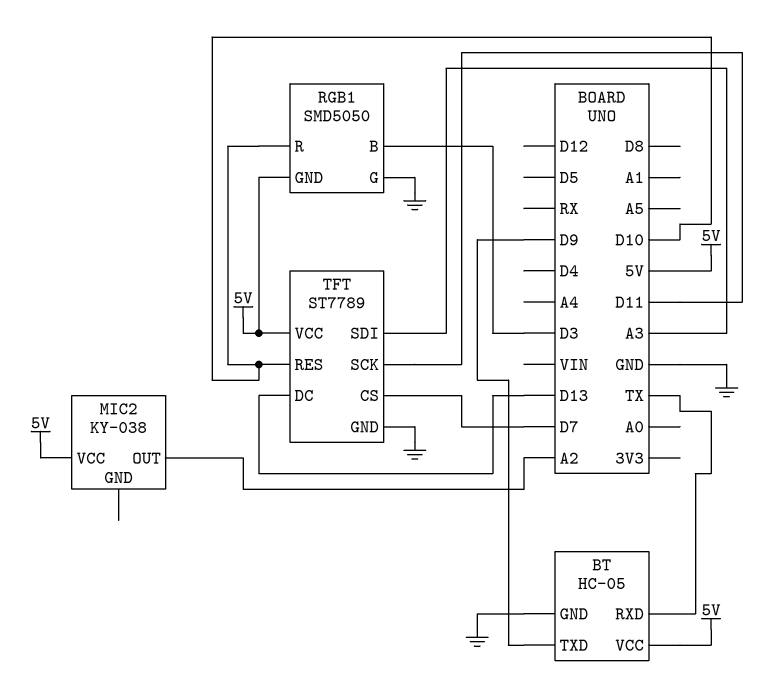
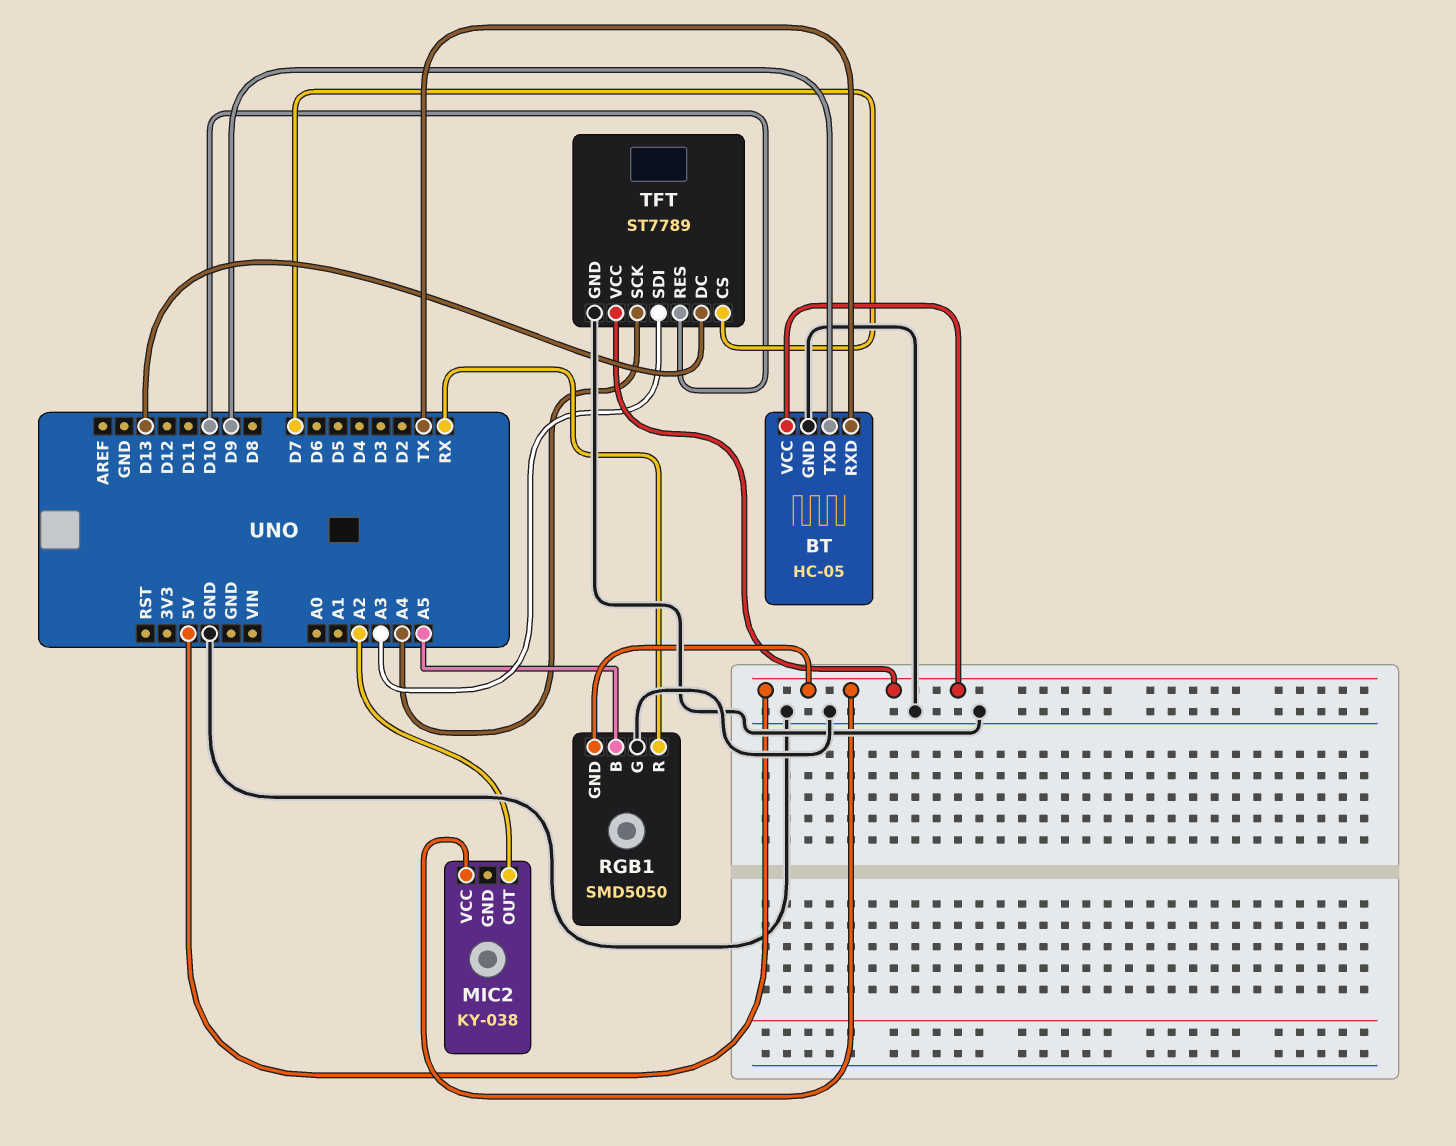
RGB1 pin B: D3 -> A5
RGB1 pin R: D10 -> RX
TFT pin SCK: D11 -> A4

